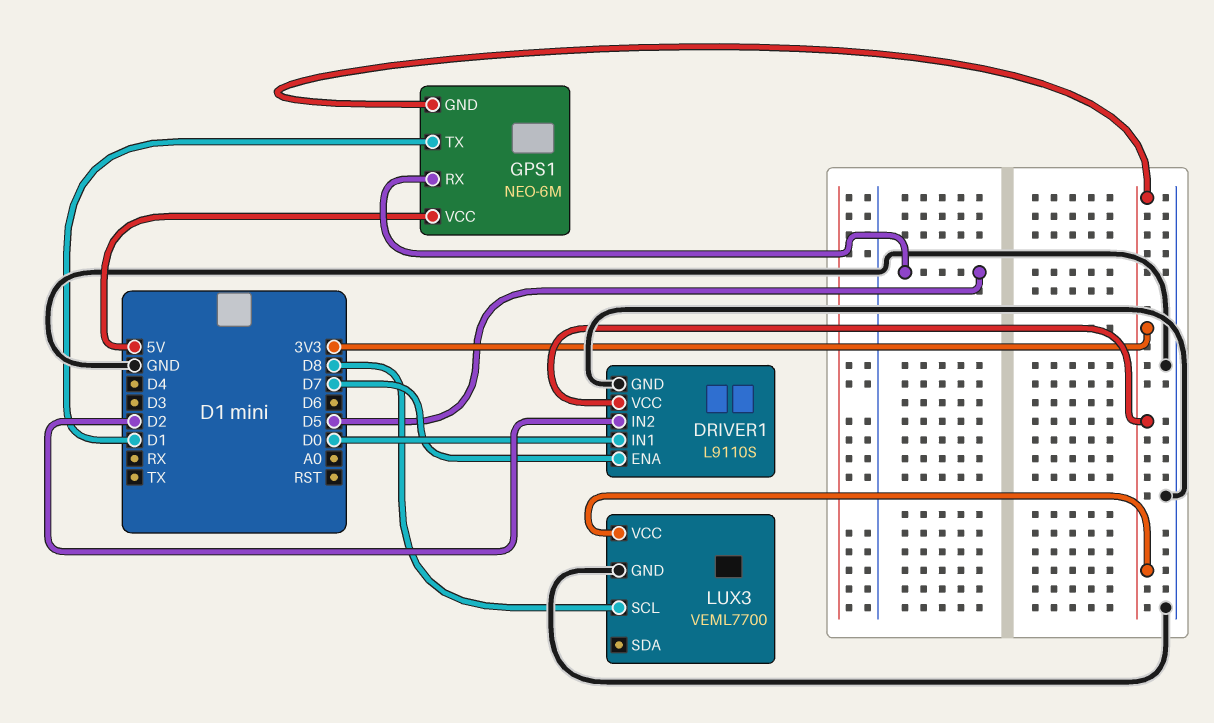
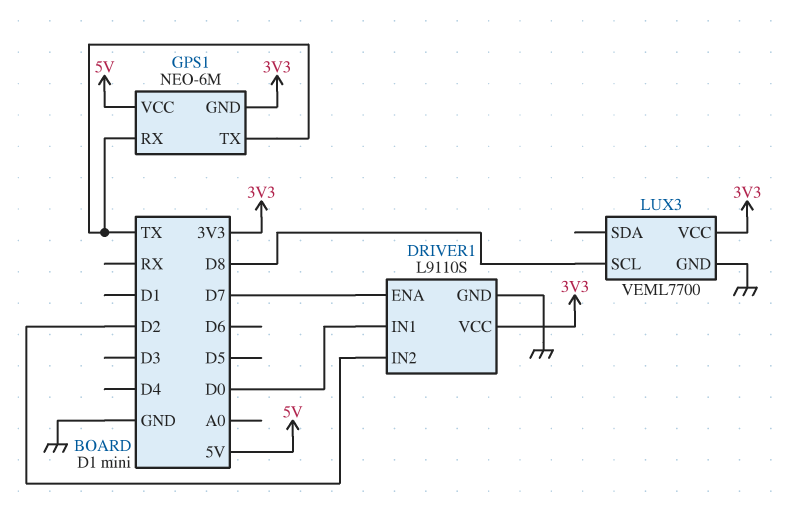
GPS1 pin RX: D5 -> TX
GPS1 pin TX: D1 -> TX

